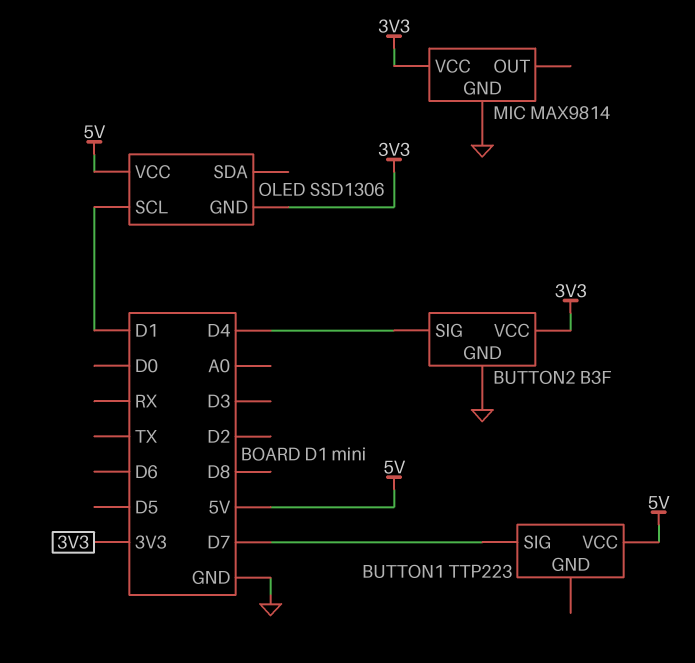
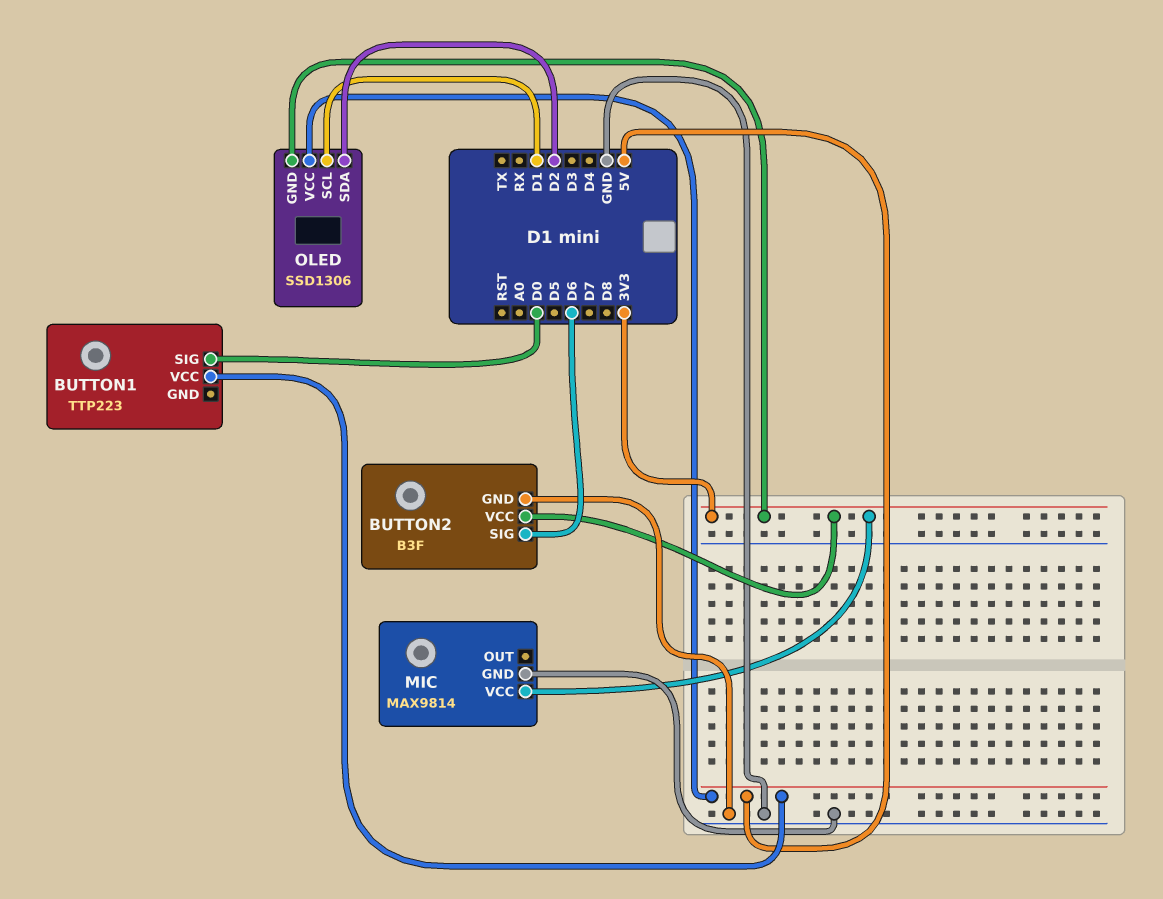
BUTTON1 pin SIG: D7 -> D0
BUTTON2 pin SIG: D4 -> D6
OLED pin SDA: none -> D2

